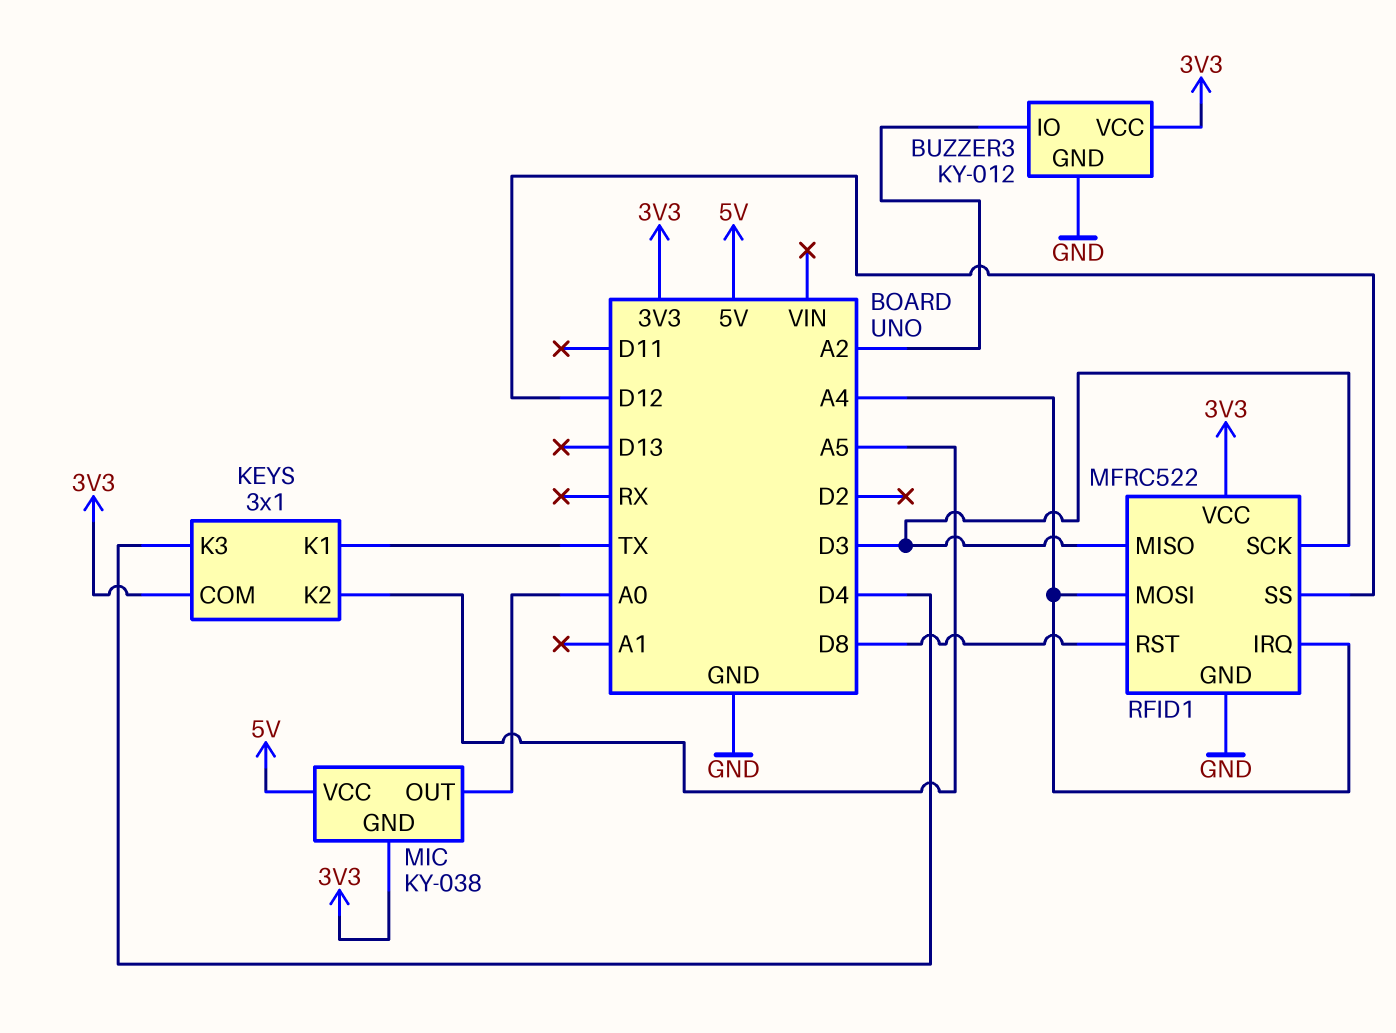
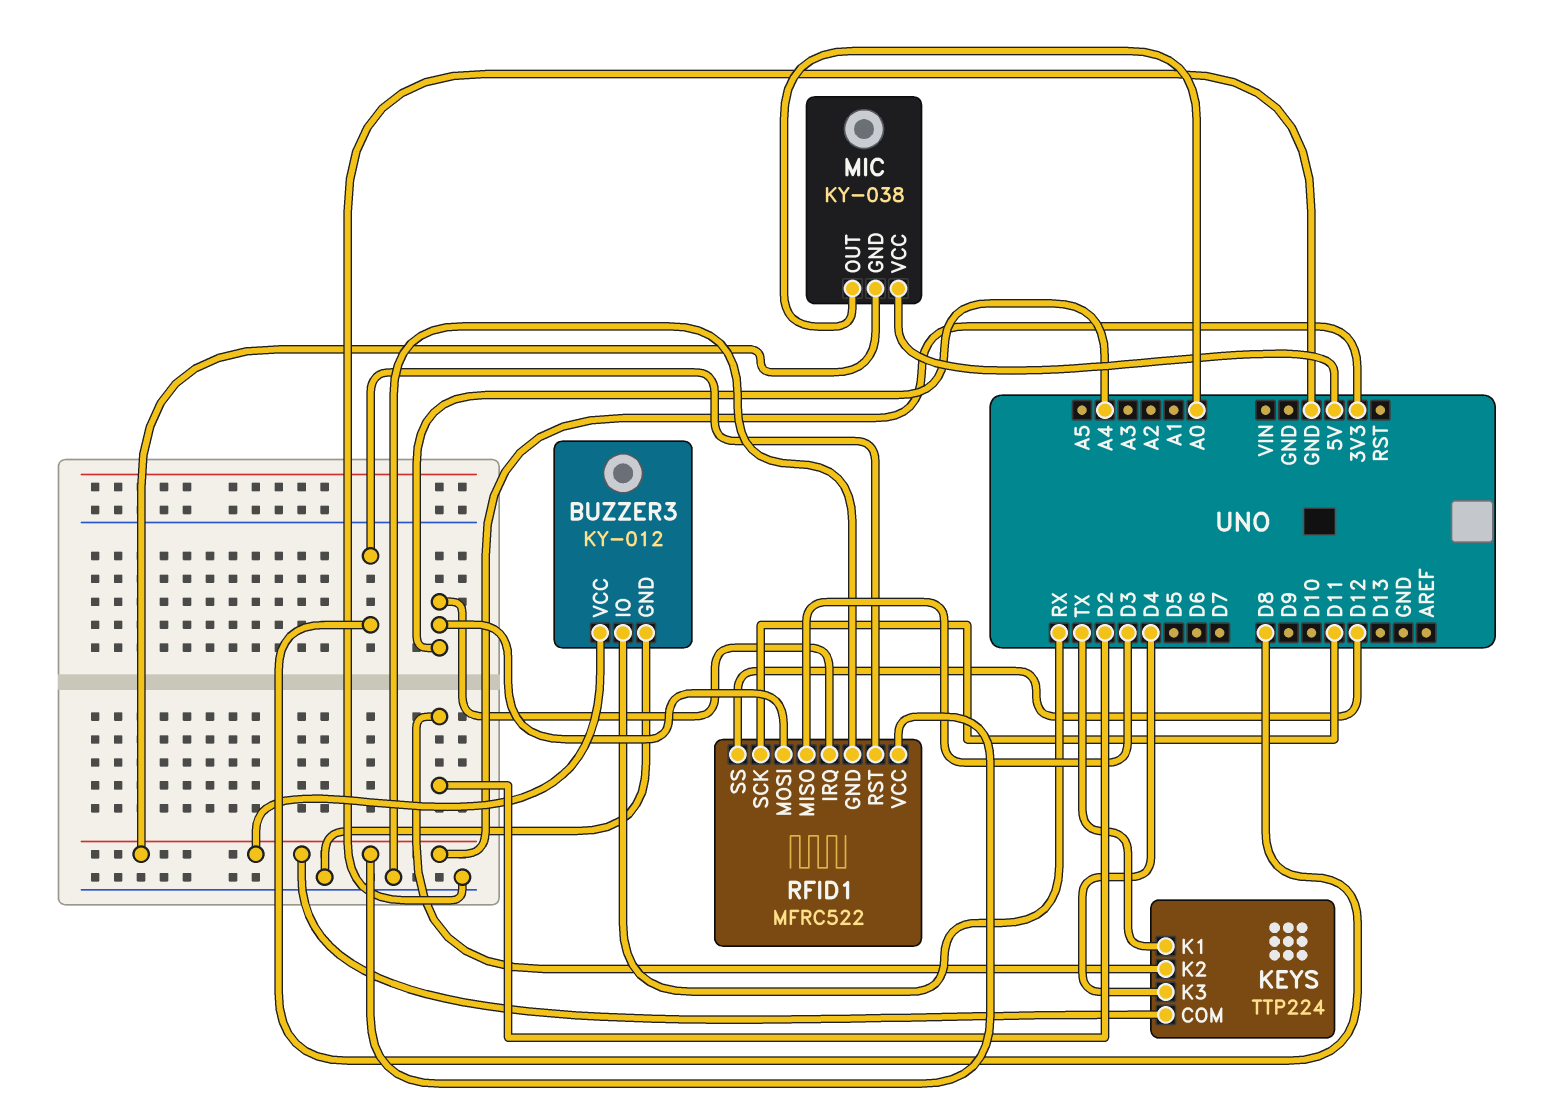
BUZZER3 pin IO: A2 -> RX
KEYS: 3x1 -> TTP224
KEYS pin K2: A5 -> D2
RFID1 pin SCK: D3 -> D11

